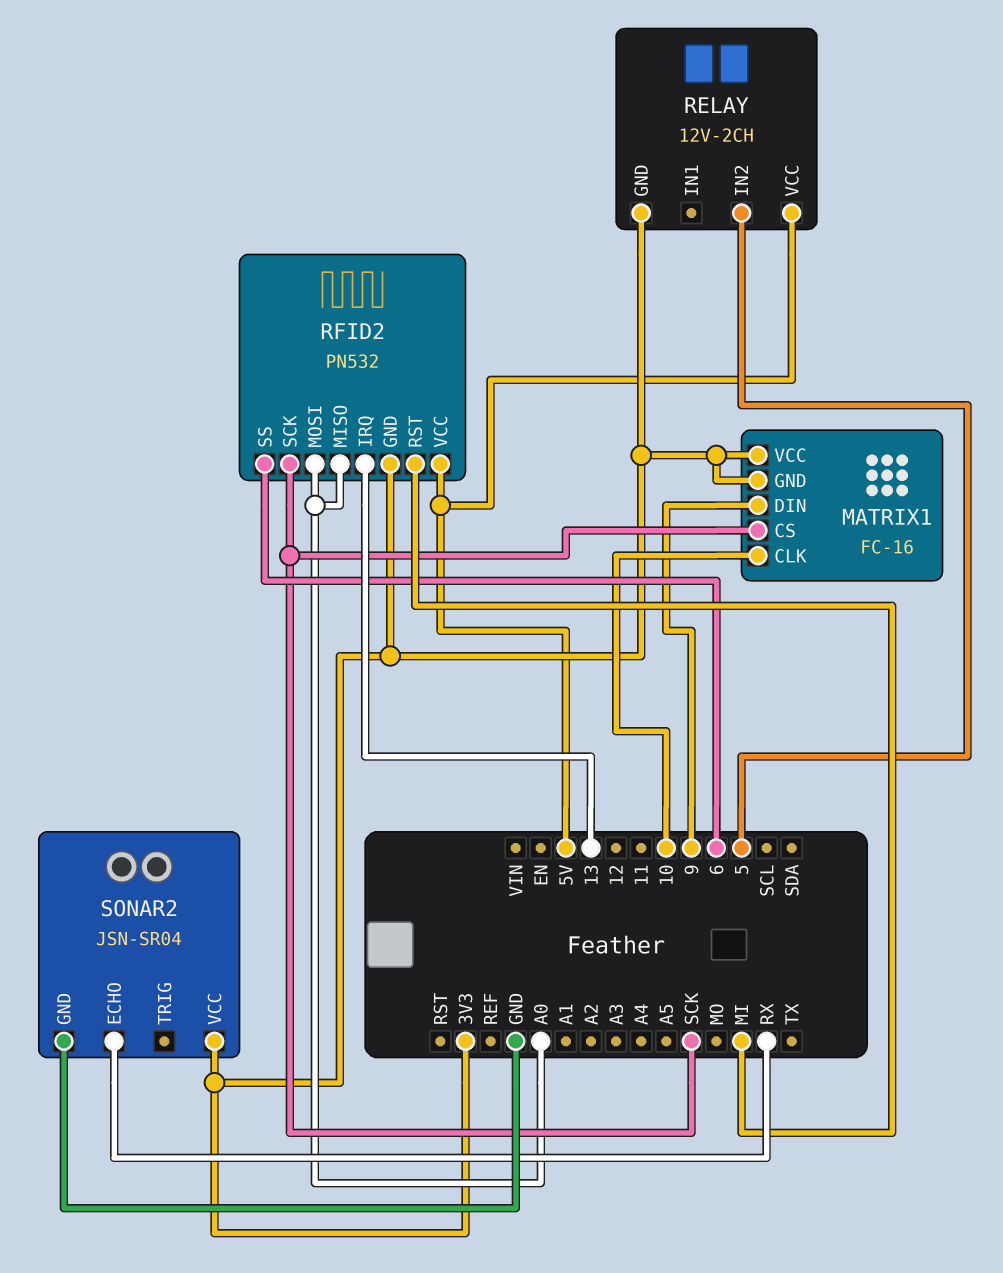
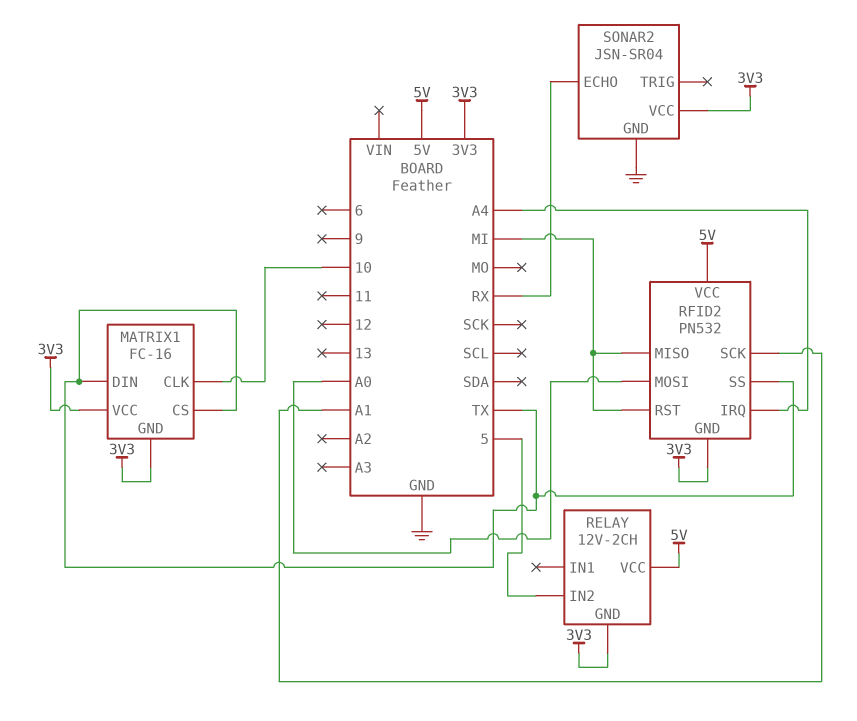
MATRIX1 pin CS: SCK -> TX
MATRIX1 pin DIN: 9 -> TX
RFID2 pin IRQ: 13 -> A4
RFID2 pin MISO: A0 -> MI
RFID2 pin SCK: SCK -> A1
RFID2 pin SS: 6 -> TX

